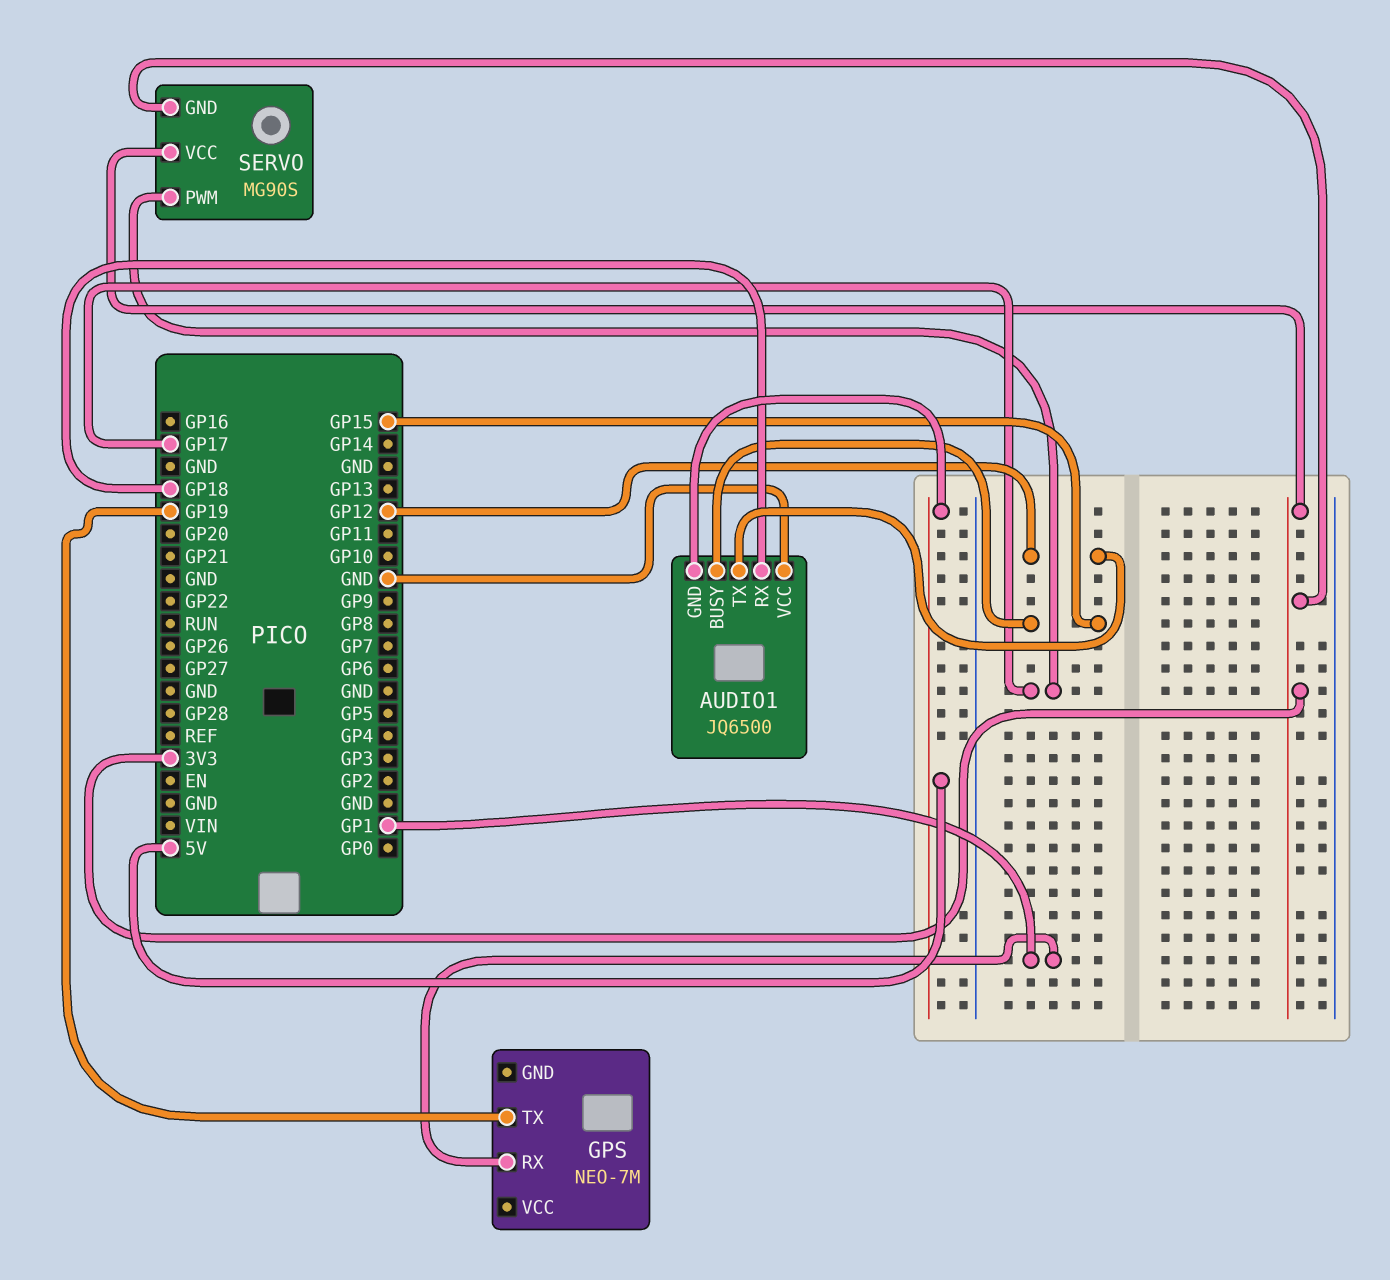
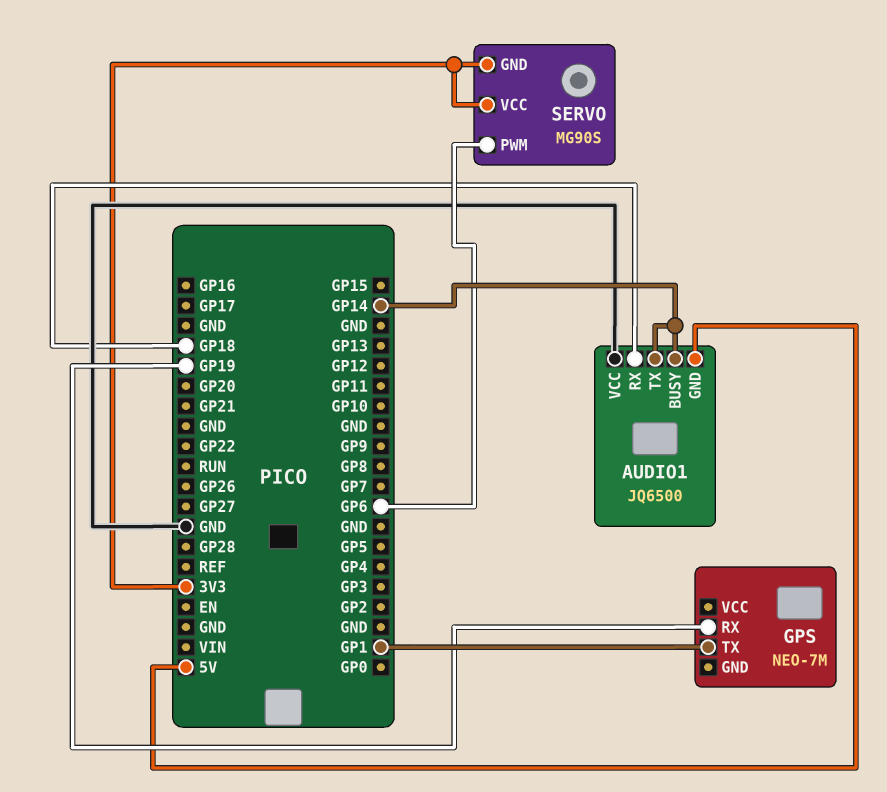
AUDIO1 pin BUSY: GP15 -> GP14
AUDIO1 pin TX: GP12 -> GP14
GPS pin RX: GP1 -> GP19
GPS pin TX: GP19 -> GP1
SERVO pin PWM: GP17 -> GP6

